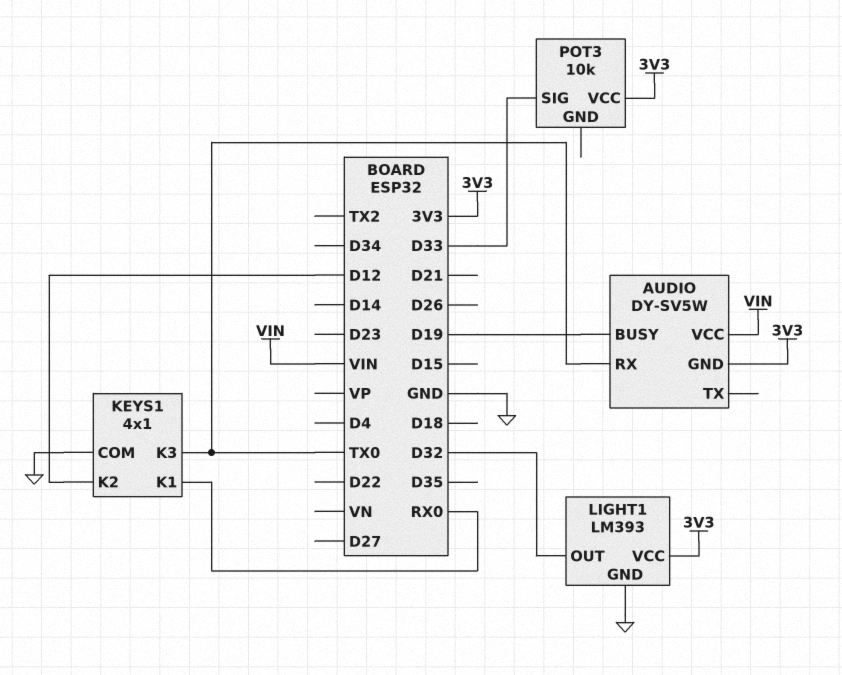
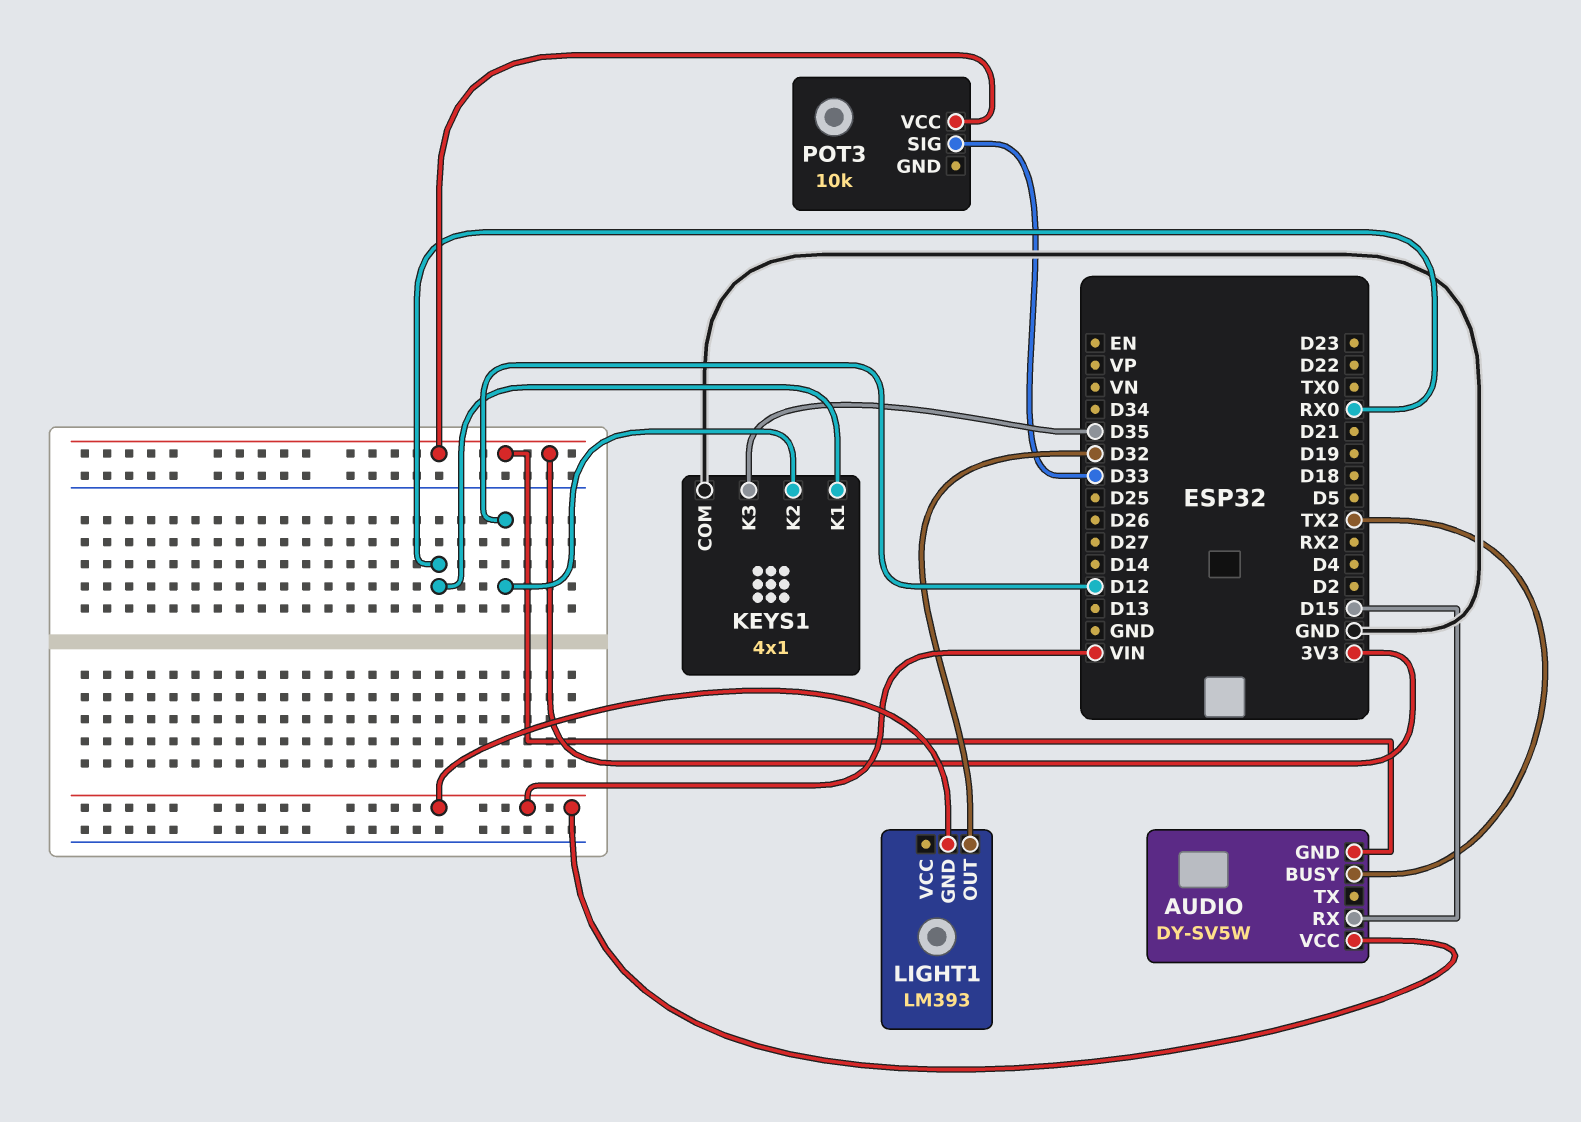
AUDIO pin BUSY: D19 -> TX2
AUDIO pin RX: TX0 -> D15
KEYS1 pin K3: TX0 -> D35
LIGHT1 pin GND: GND -> VIN
LIGHT1 pin VCC: 3V3 -> none

